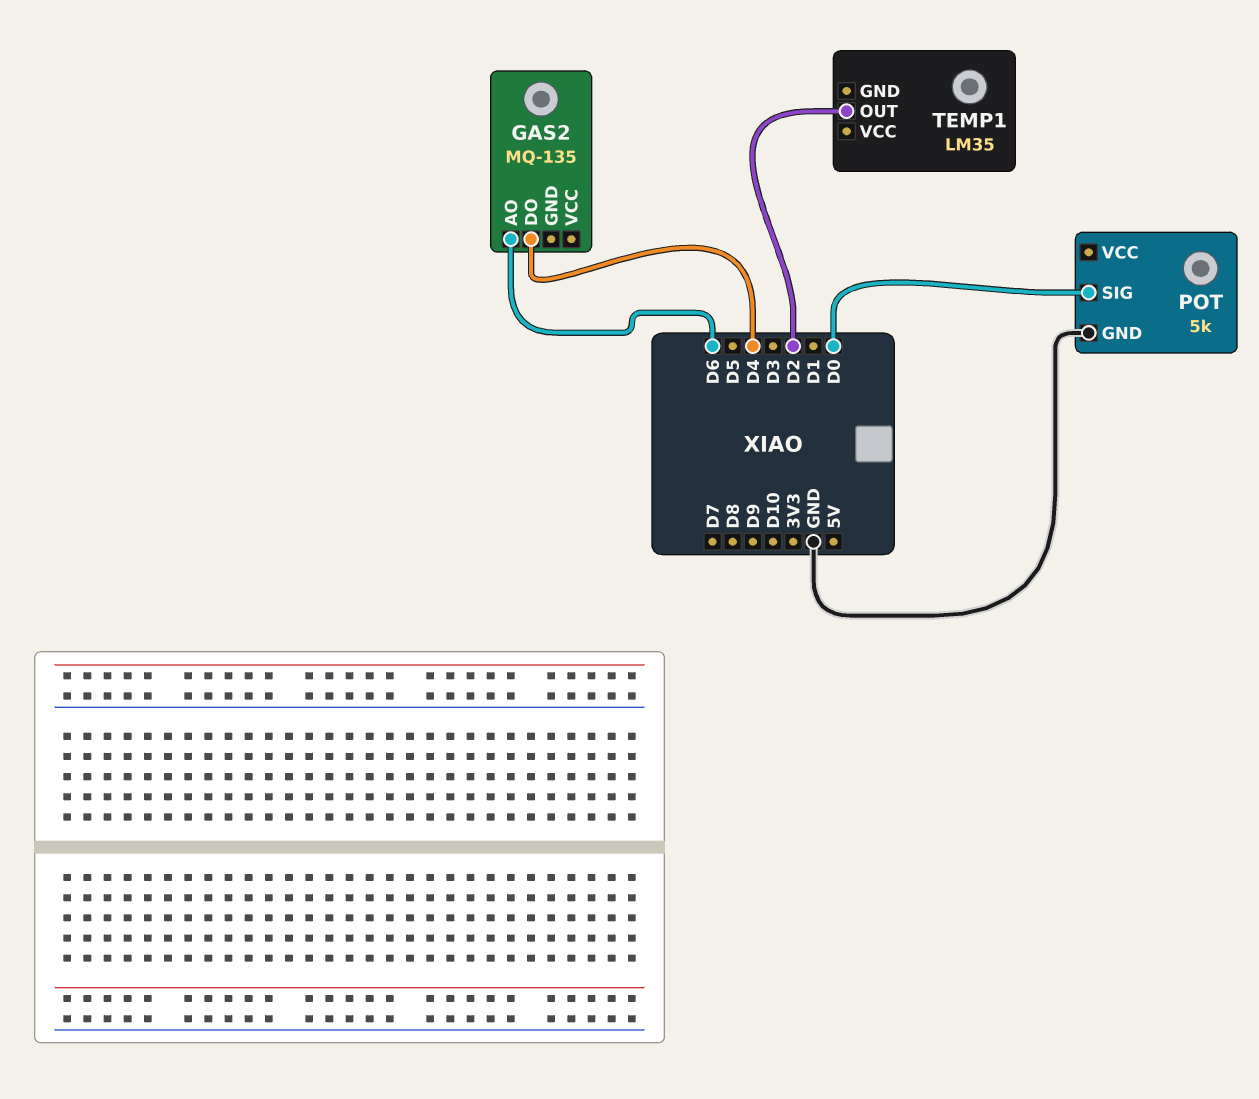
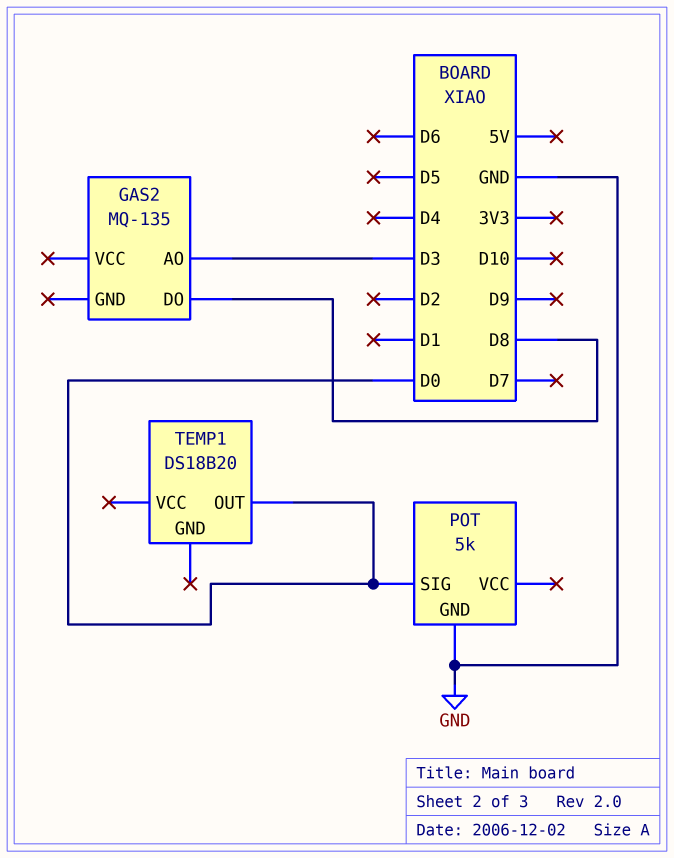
GAS2 pin AO: D6 -> D3
GAS2 pin DO: D4 -> D8
TEMP1: LM35 -> DS18B20
TEMP1 pin OUT: D2 -> D0

